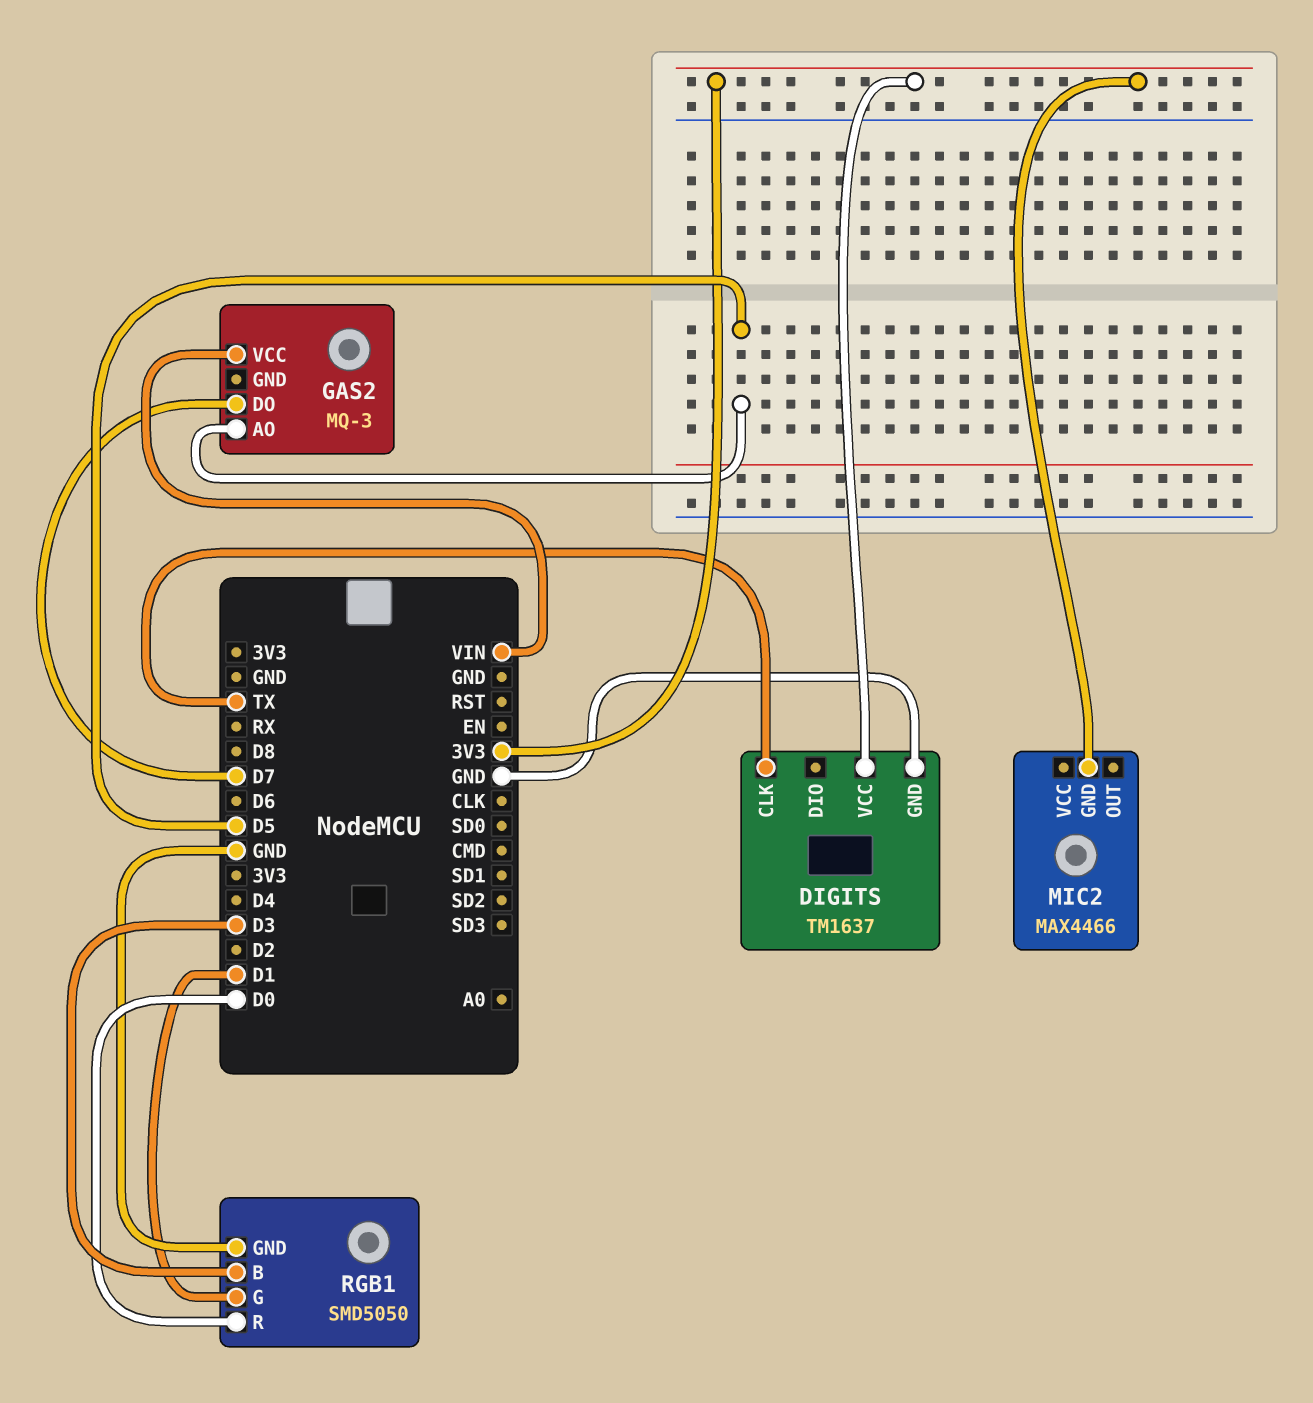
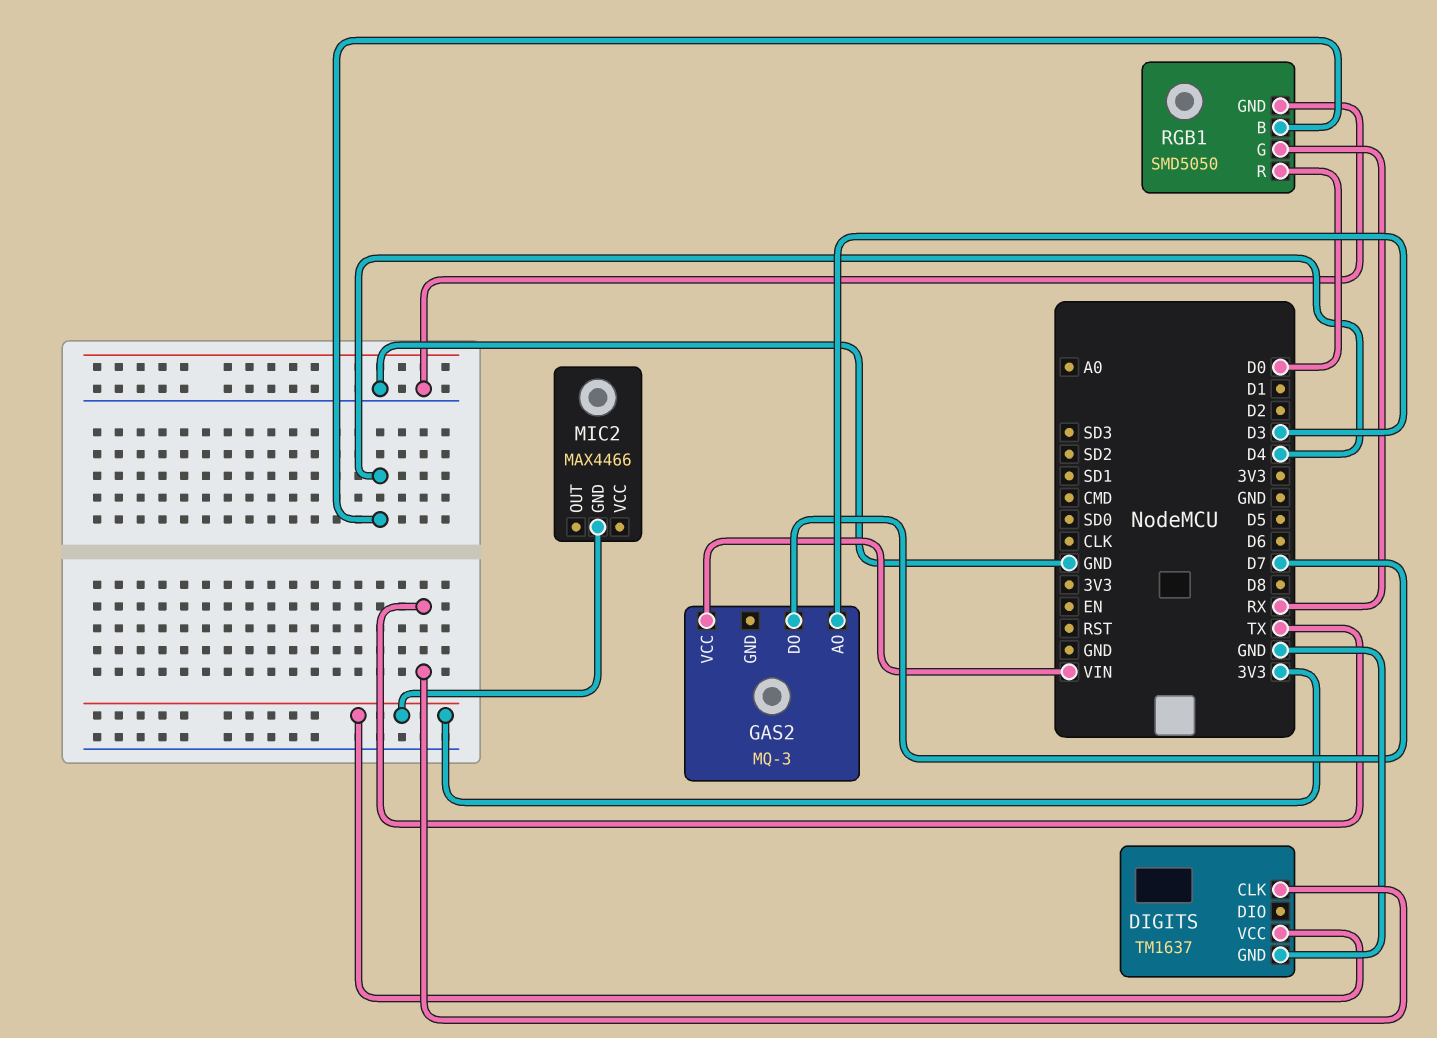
GAS2 pin AO: D5 -> D3
RGB1 pin B: D3 -> D4
RGB1 pin G: D1 -> RX

